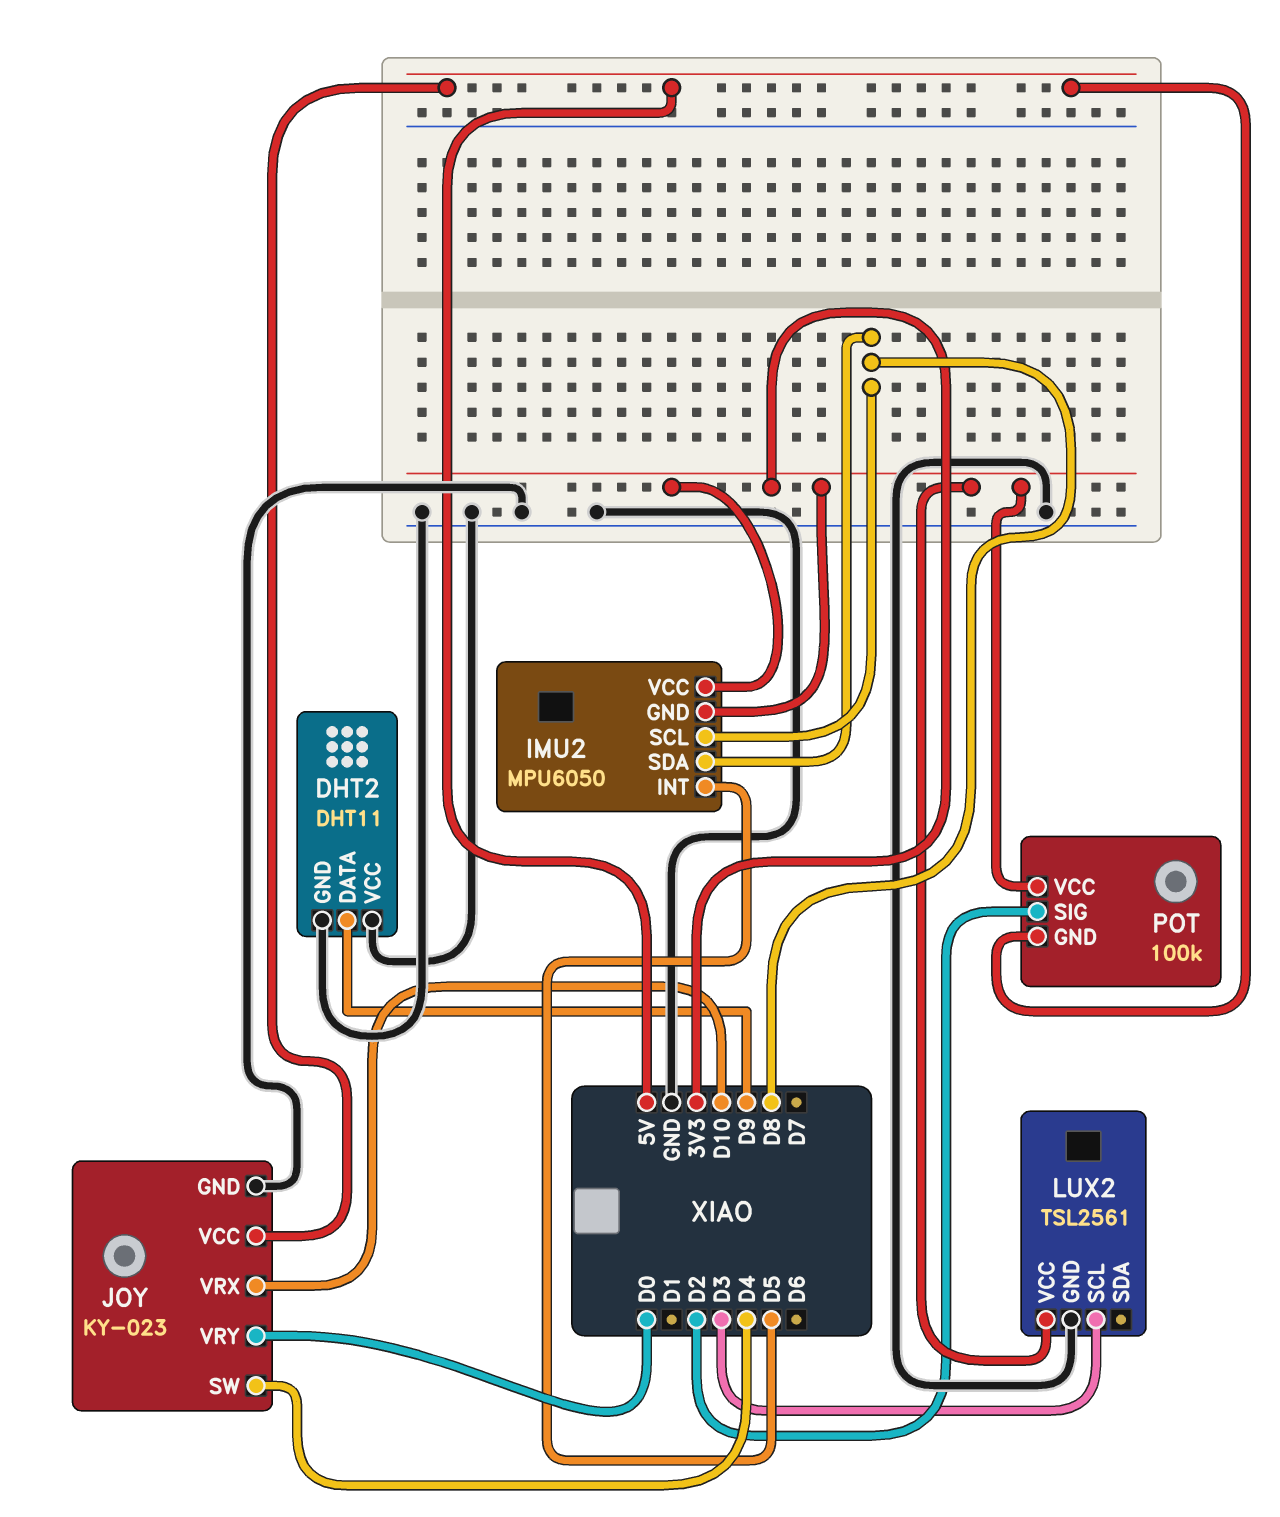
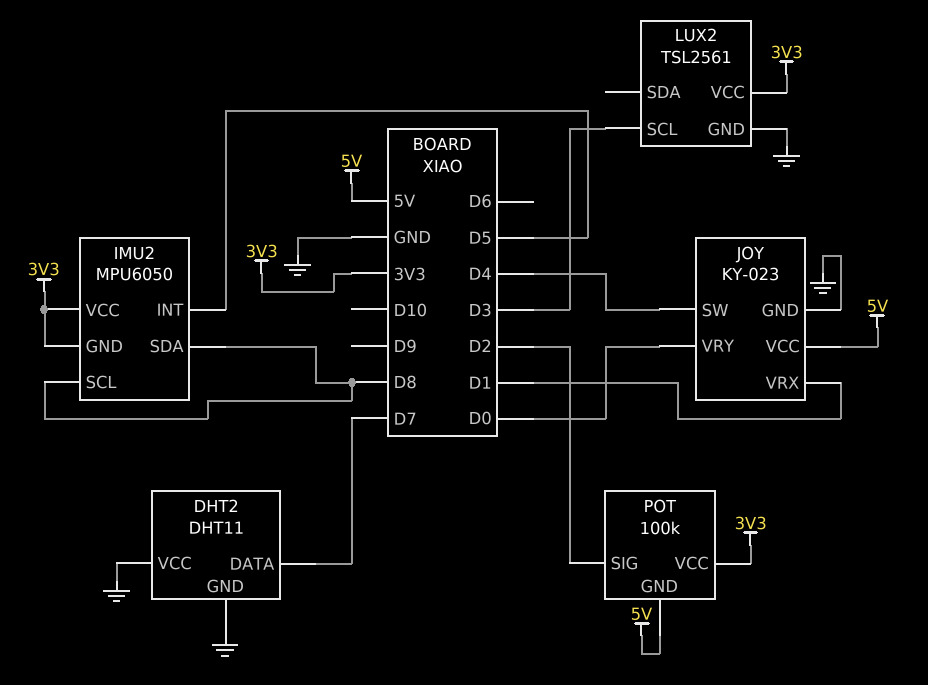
DHT2 pin DATA: D9 -> D7
JOY pin VRX: D10 -> D1

